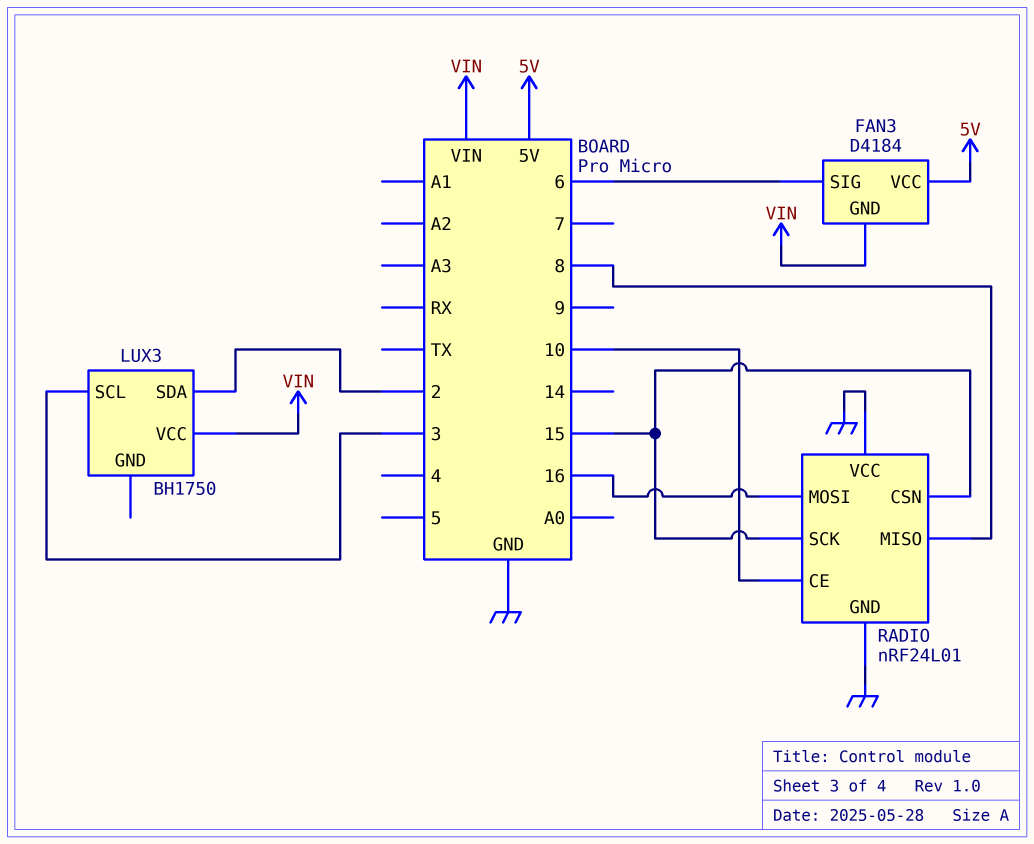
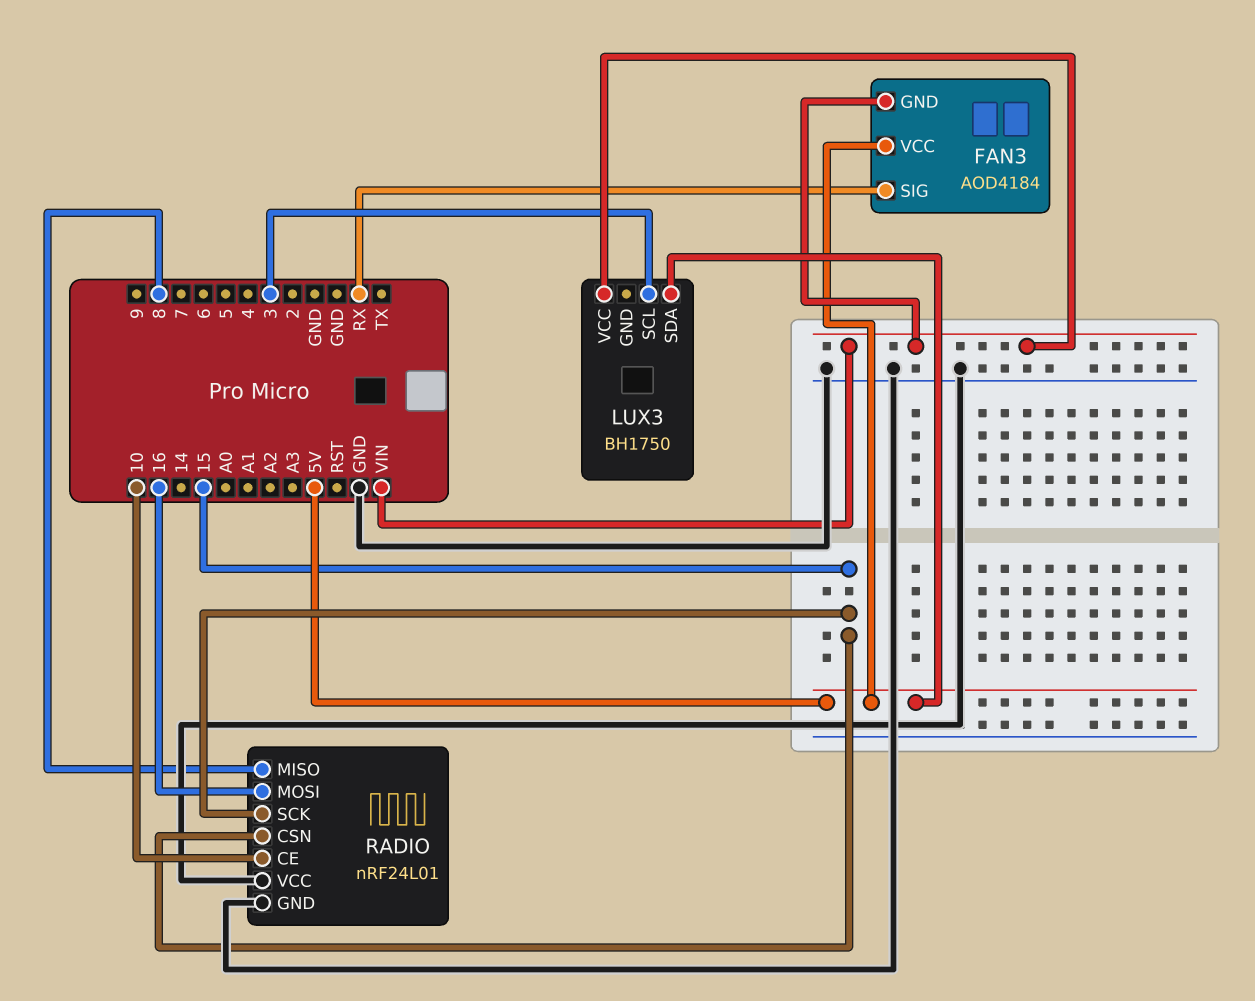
FAN3: D4184 -> AOD4184
FAN3 pin SIG: 6 -> RX
LUX3 pin SDA: 2 -> 5V

